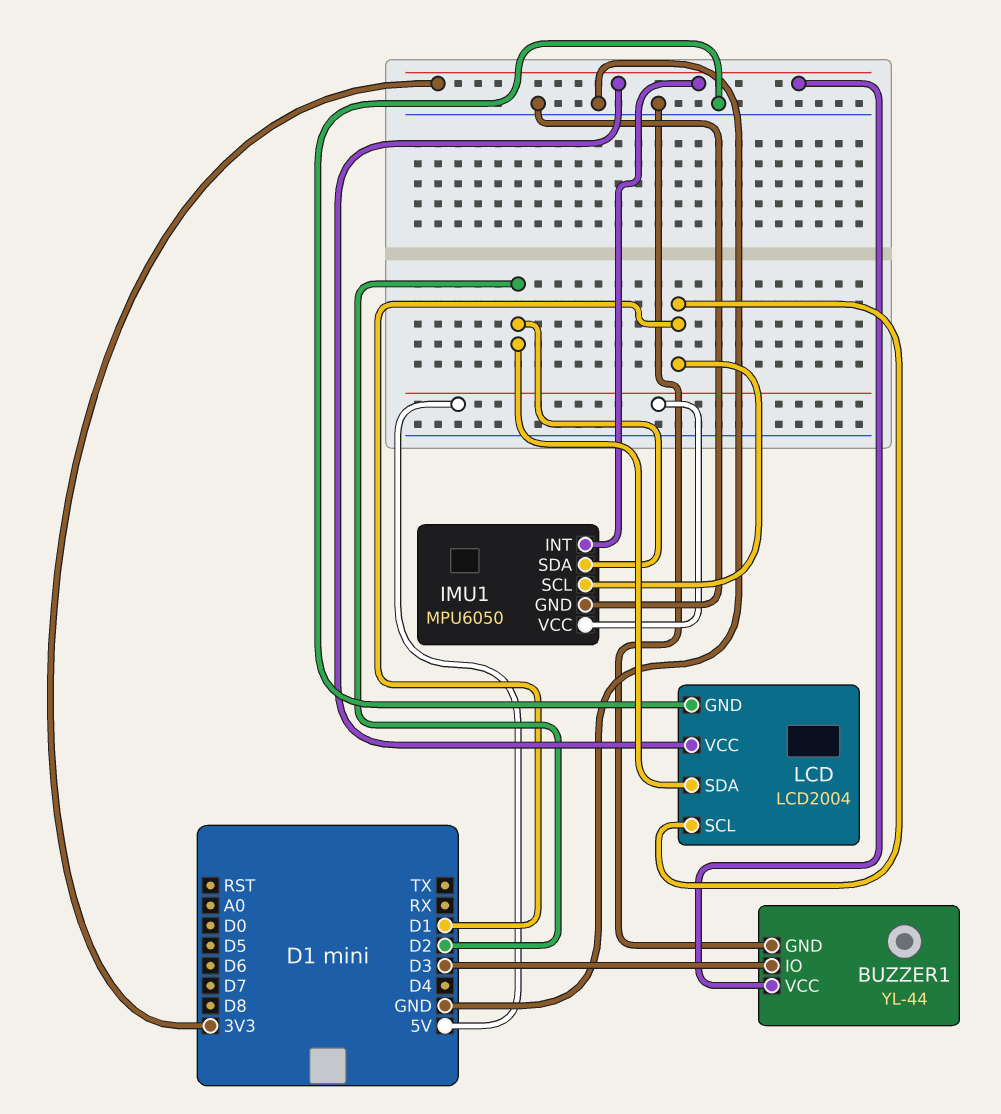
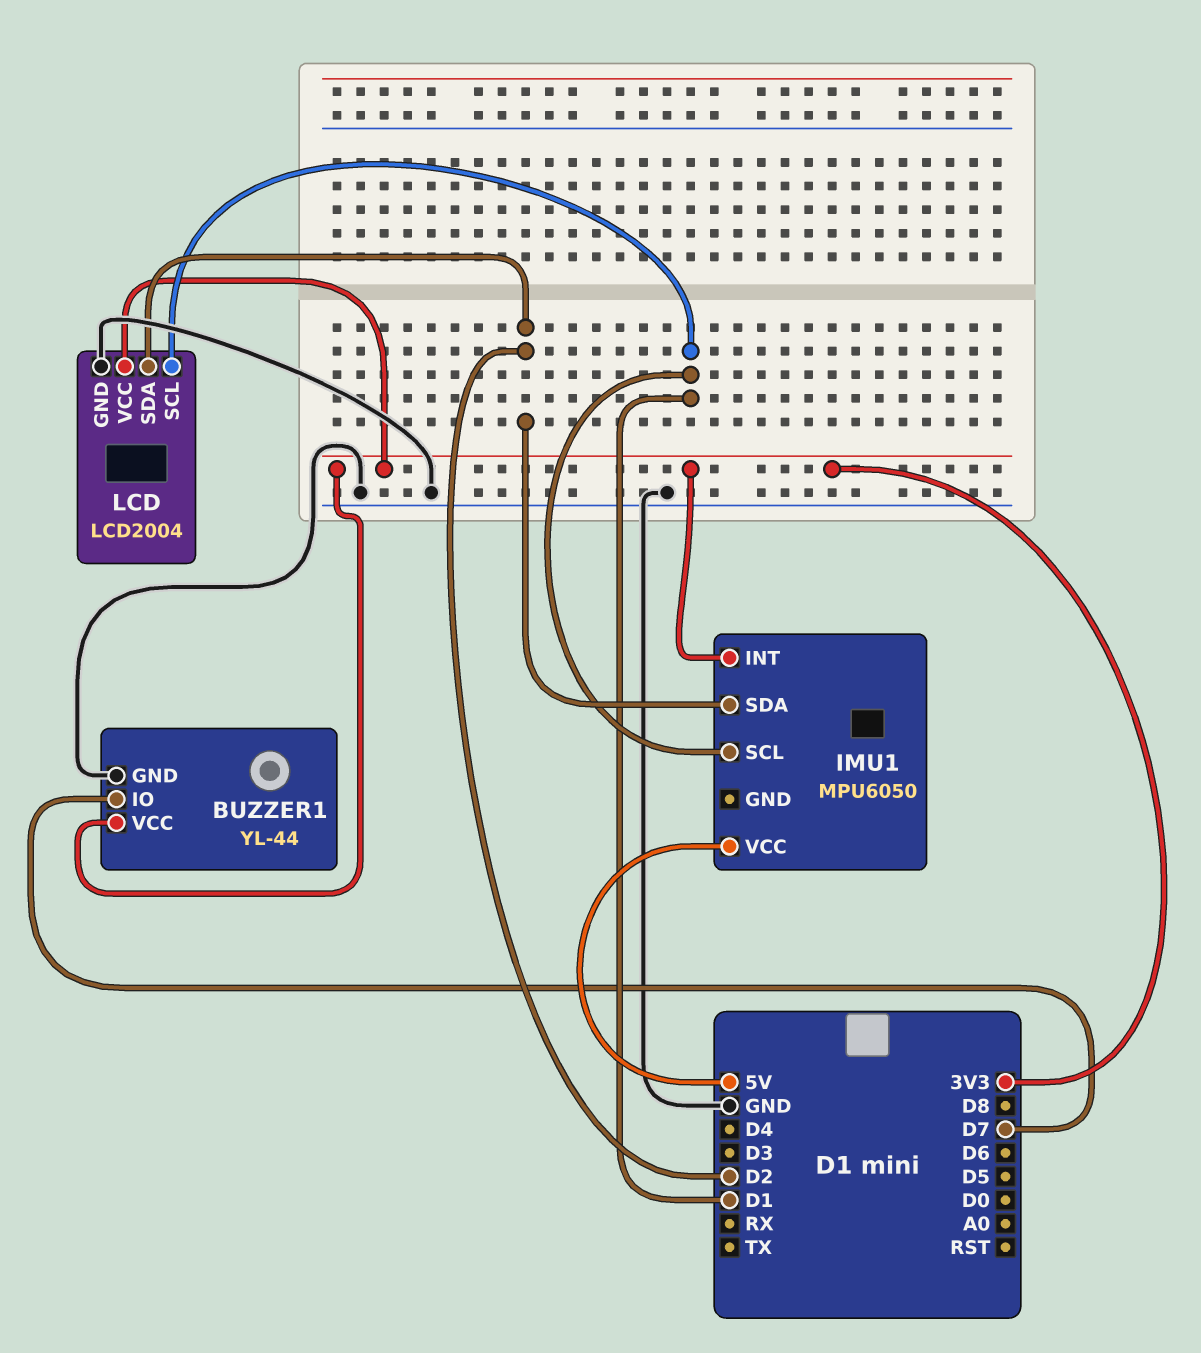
BUZZER1 pin IO: D3 -> D7
IMU1 pin GND: GND -> none

